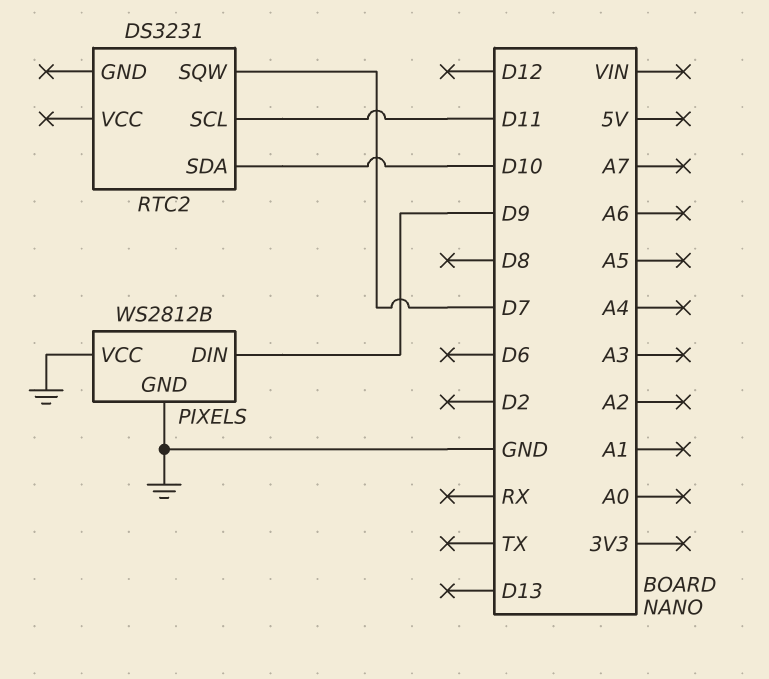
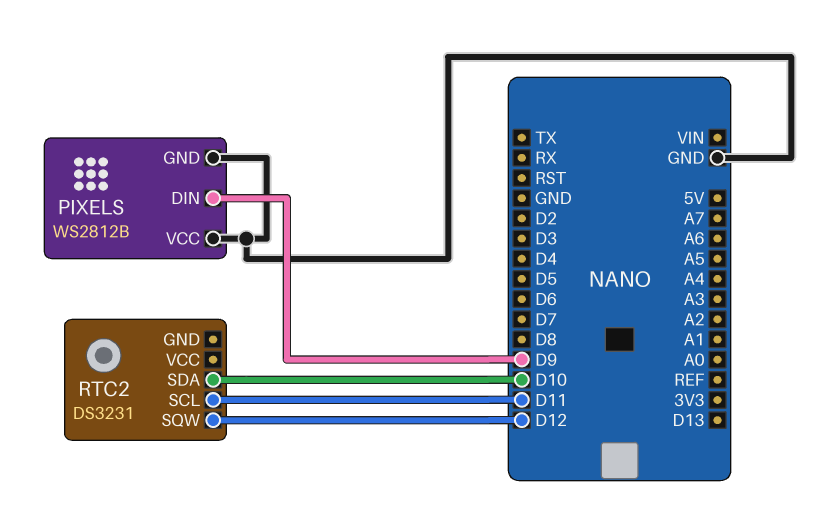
RTC2 pin SQW: D7 -> D12

